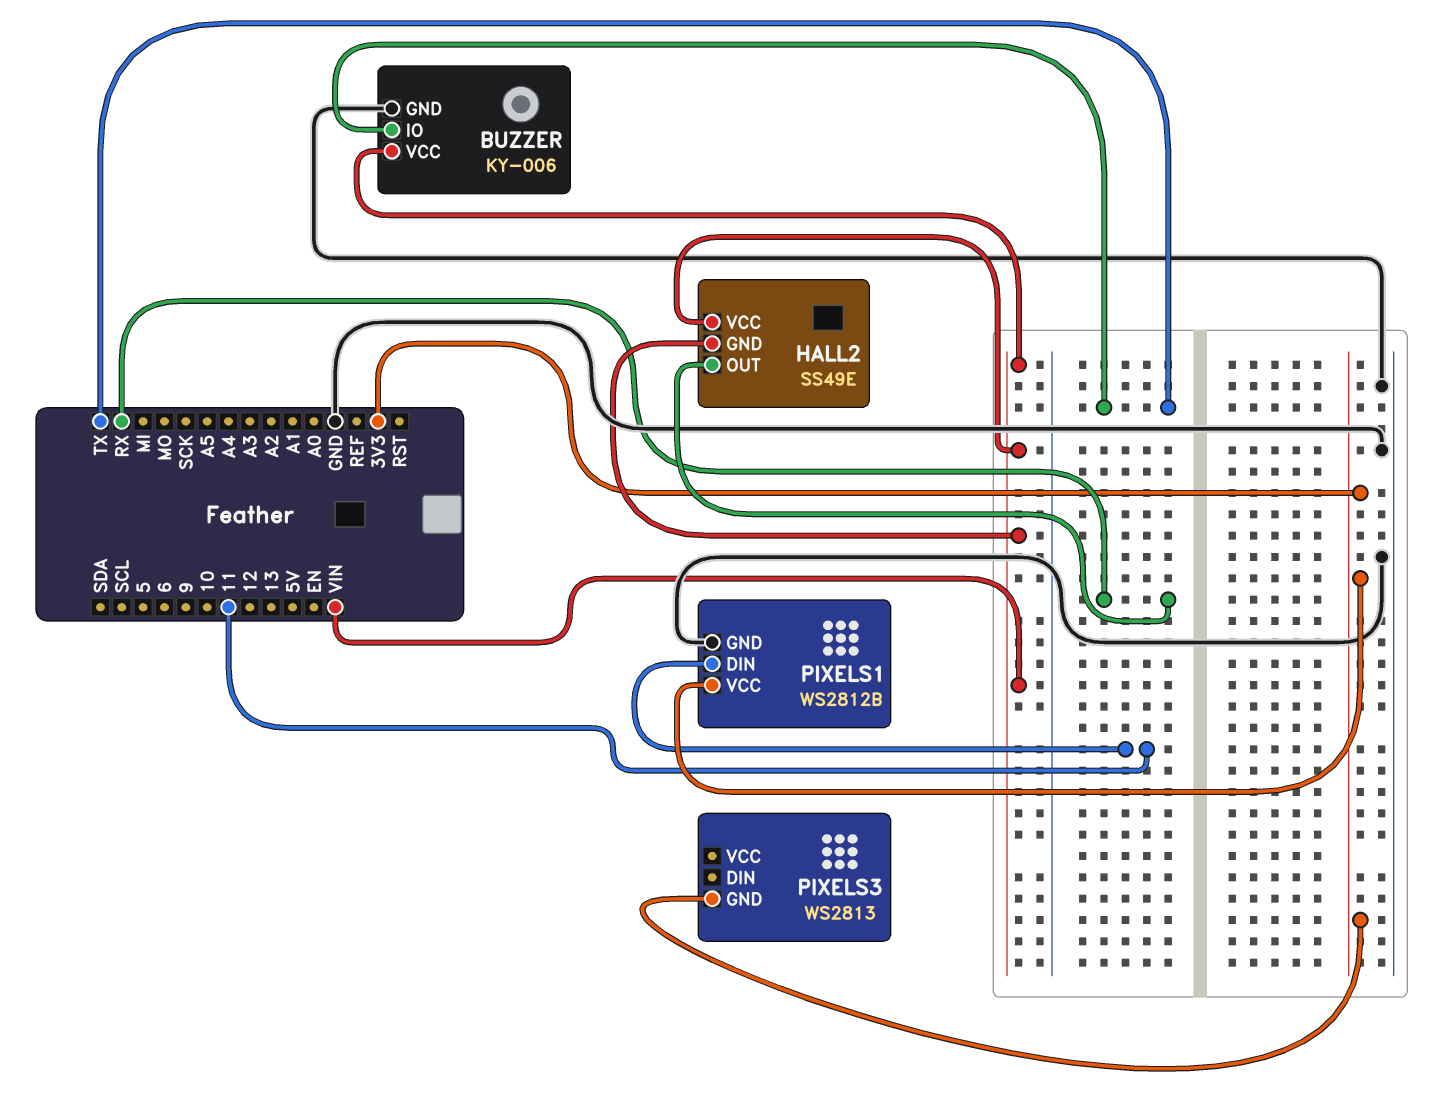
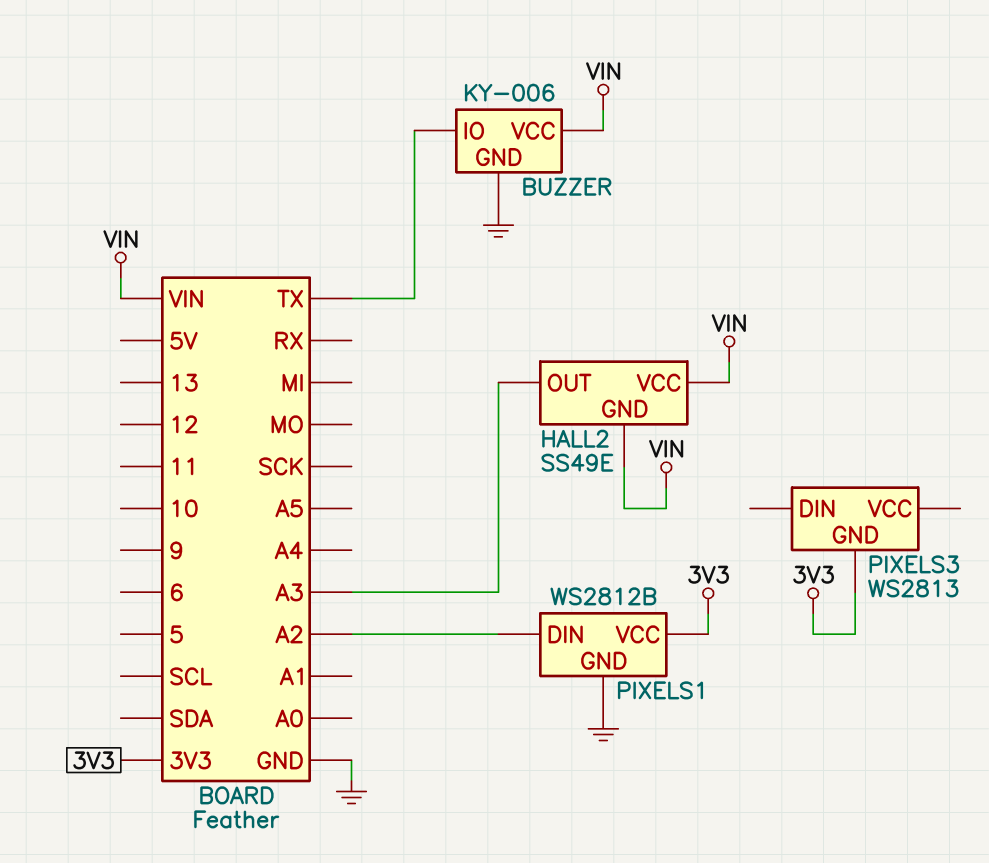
HALL2 pin OUT: RX -> A3
PIXELS1 pin DIN: 11 -> A2

